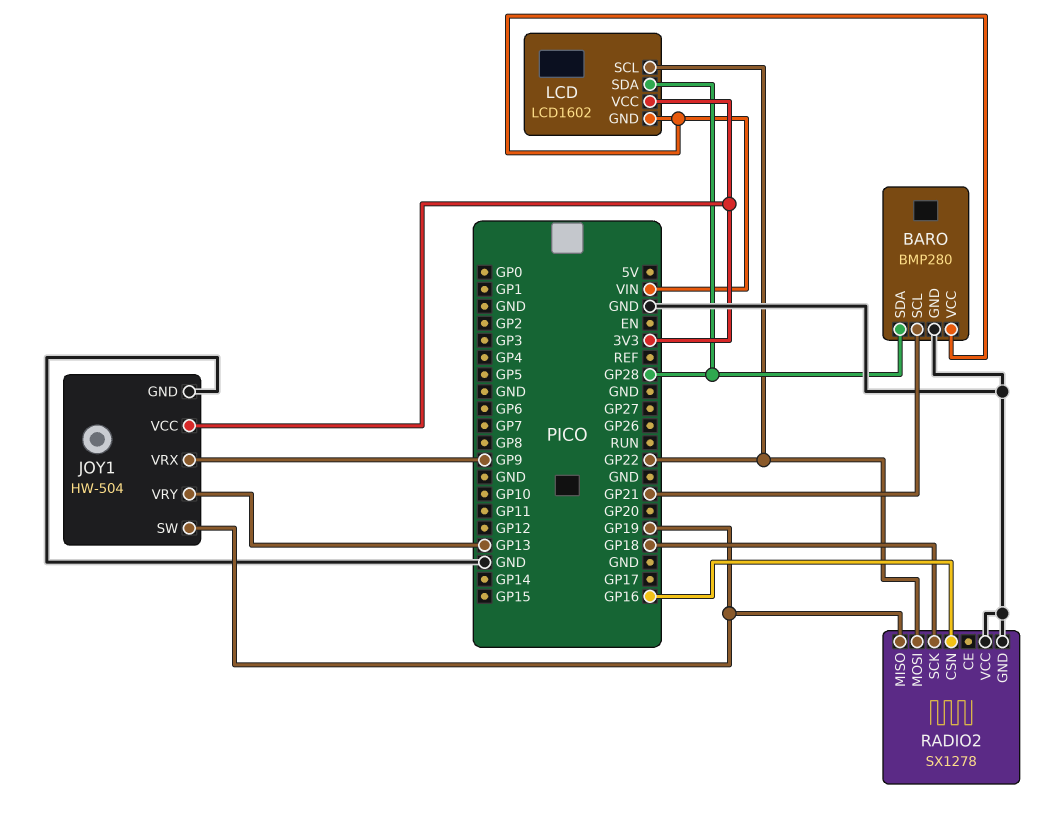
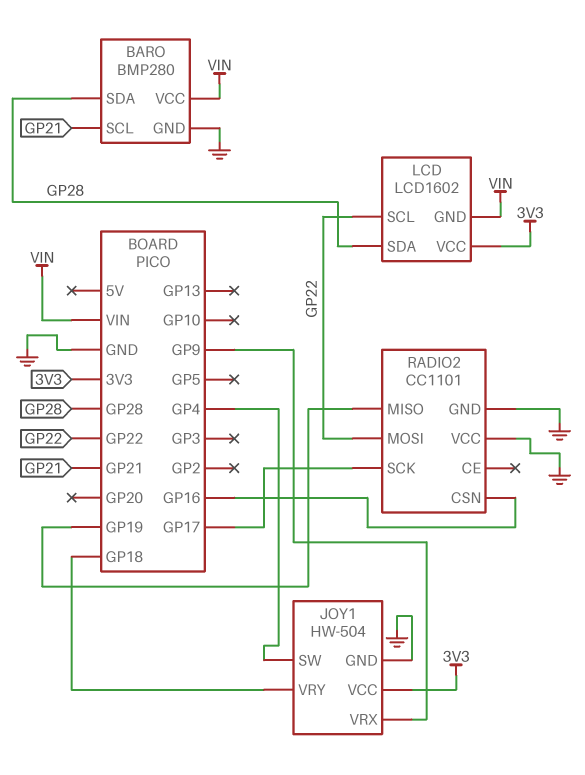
JOY1 pin SW: GP19 -> GP4
JOY1 pin VRY: GP13 -> GP18
RADIO2: SX1278 -> CC1101
RADIO2 pin SCK: GP18 -> GP17

